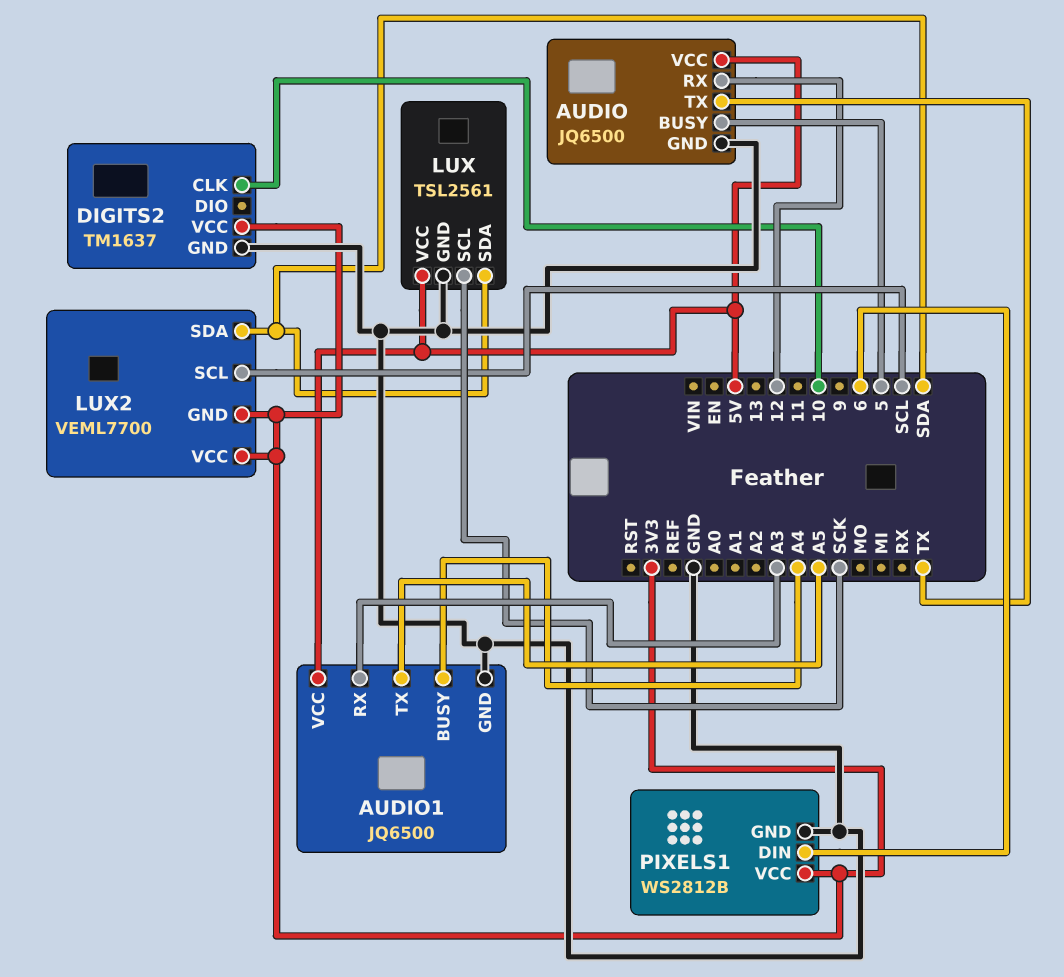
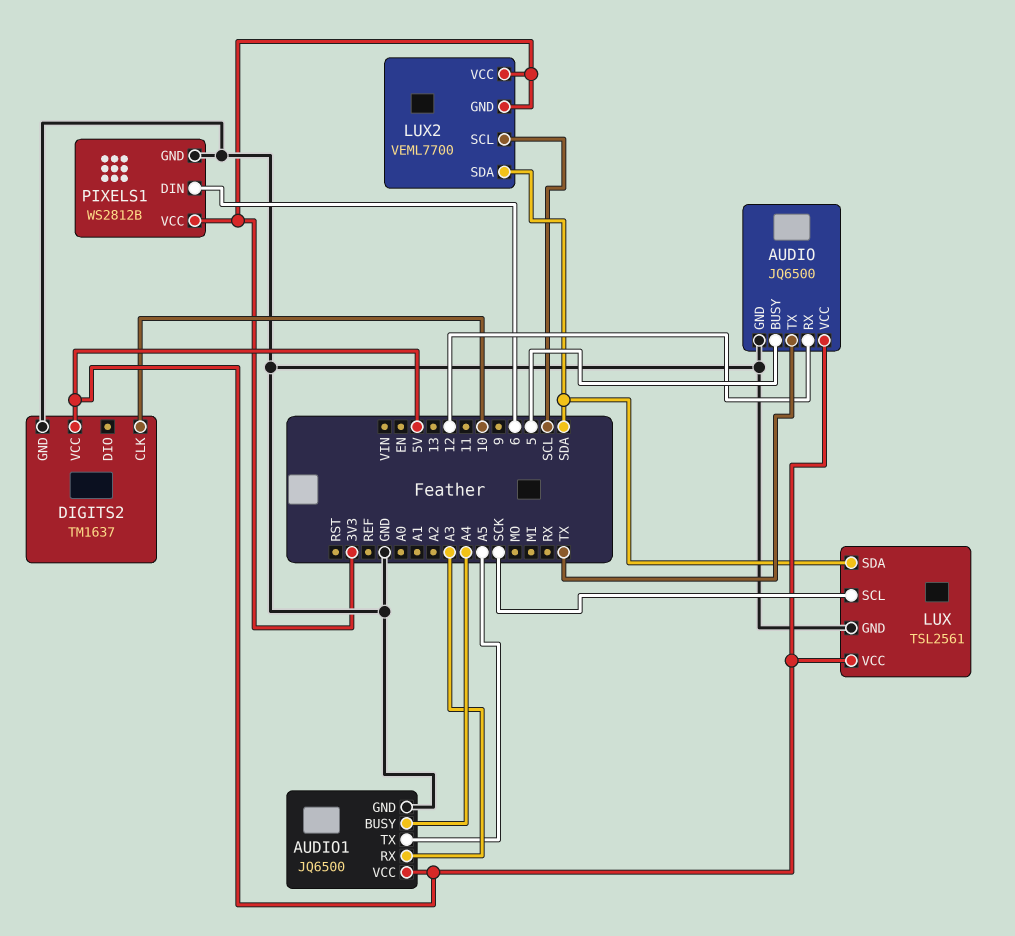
DIGITS2 pin VCC: 3V3 -> 5V

